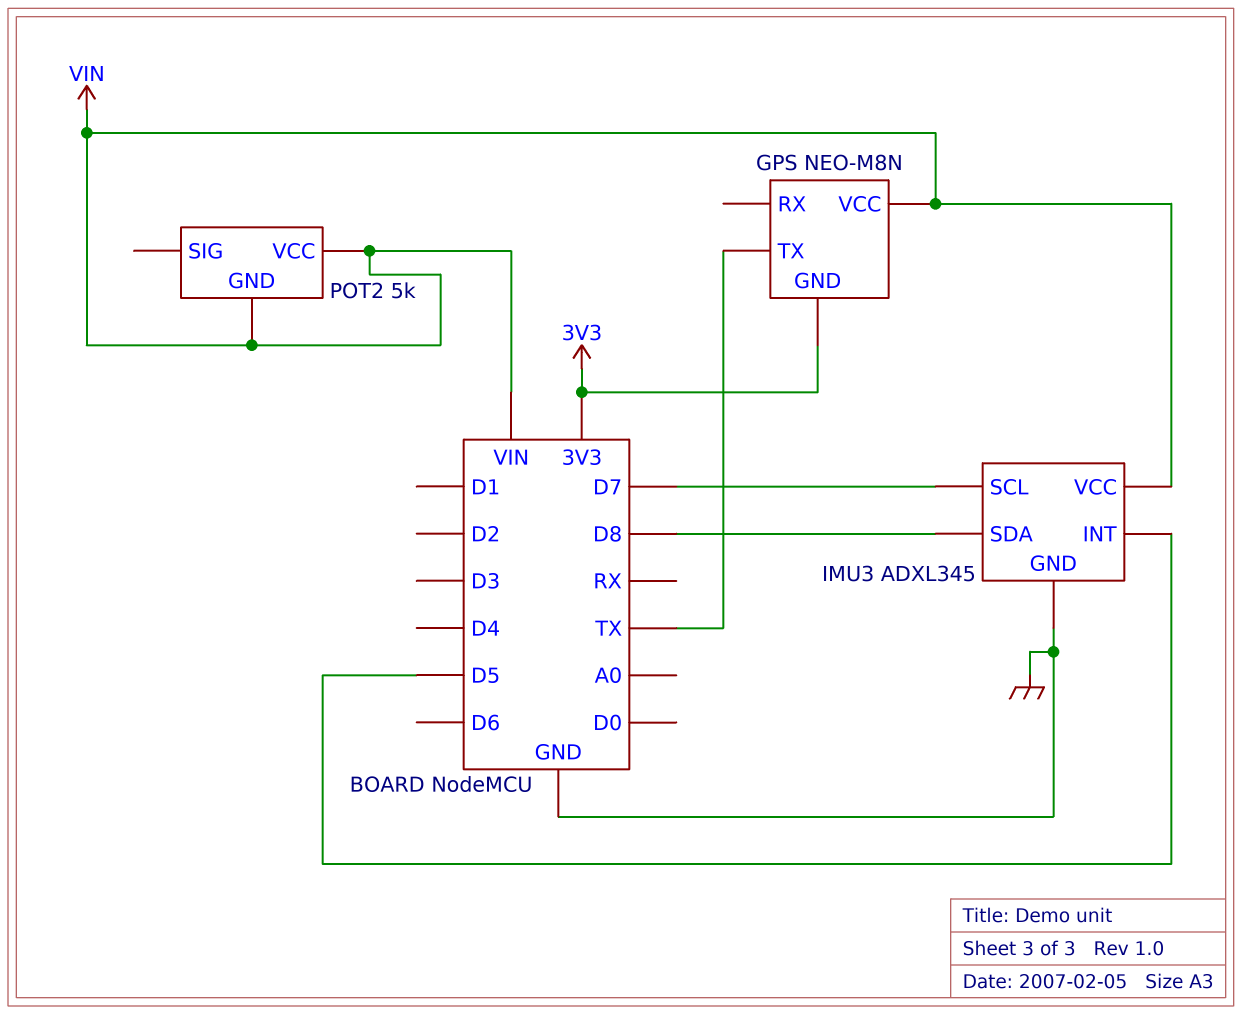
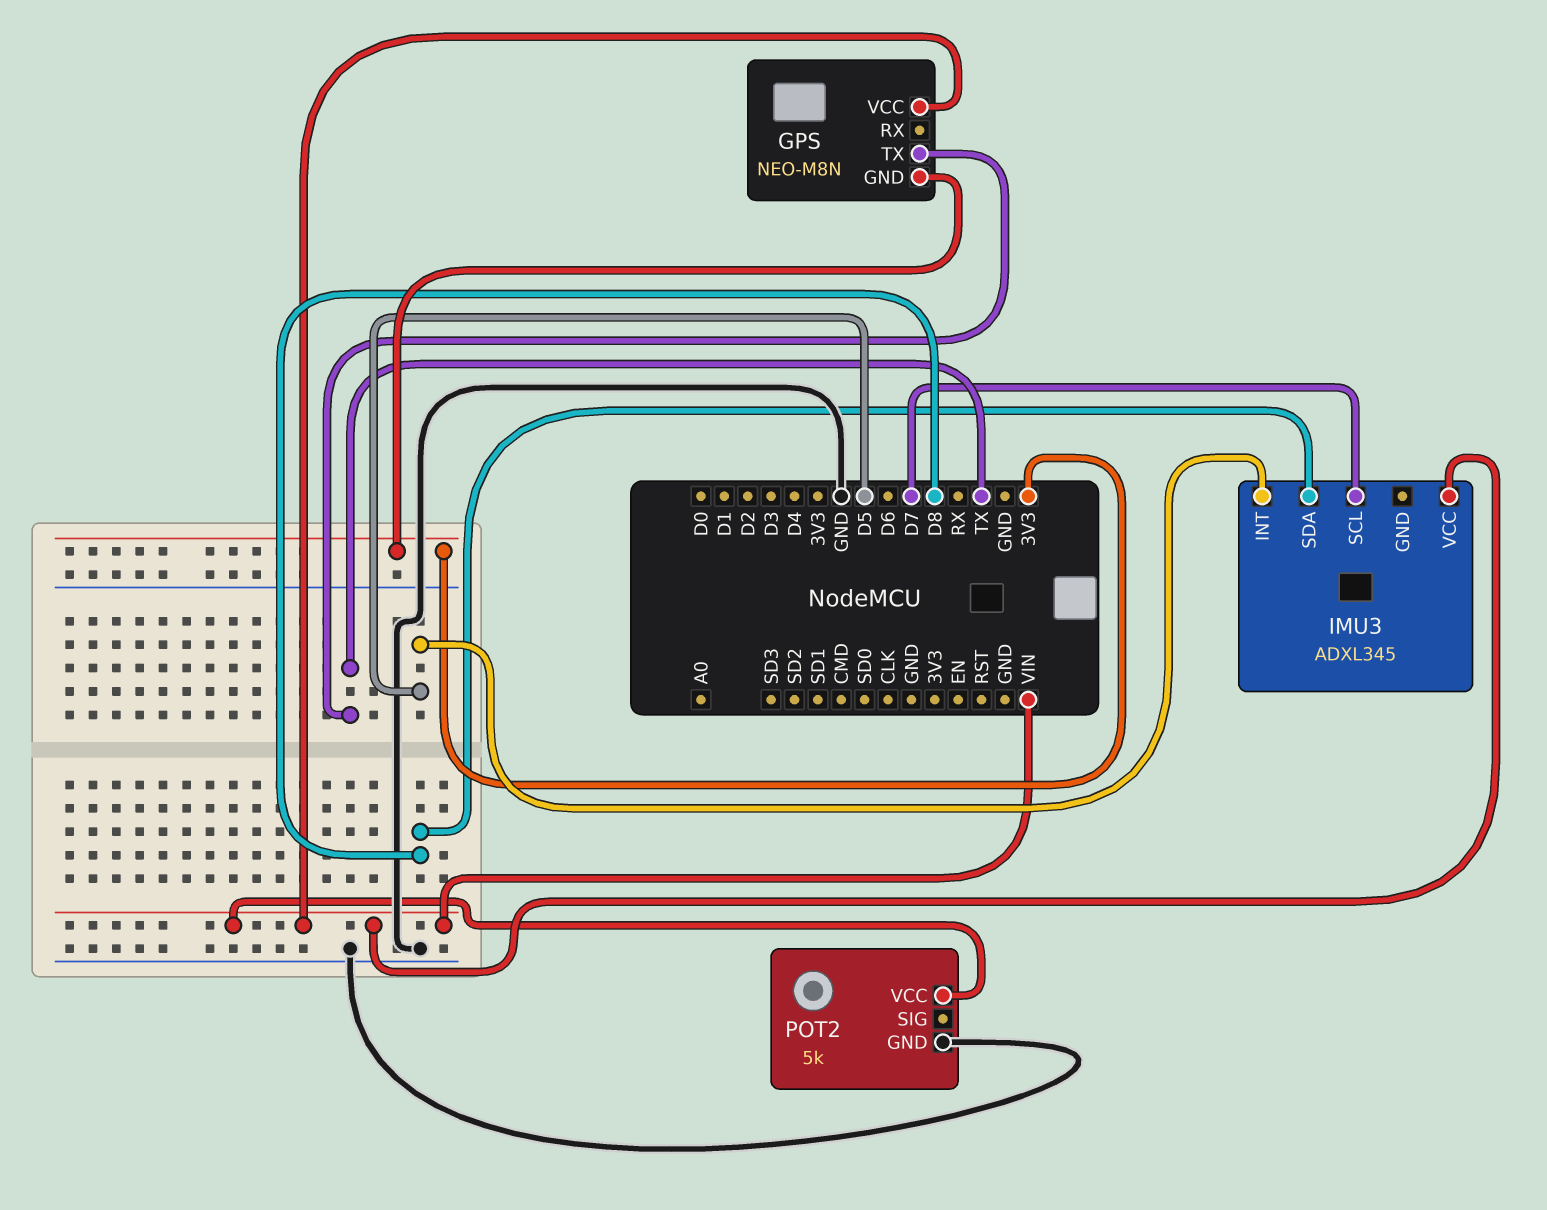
IMU3 pin GND: GND -> none
POT2 pin GND: VIN -> GND

